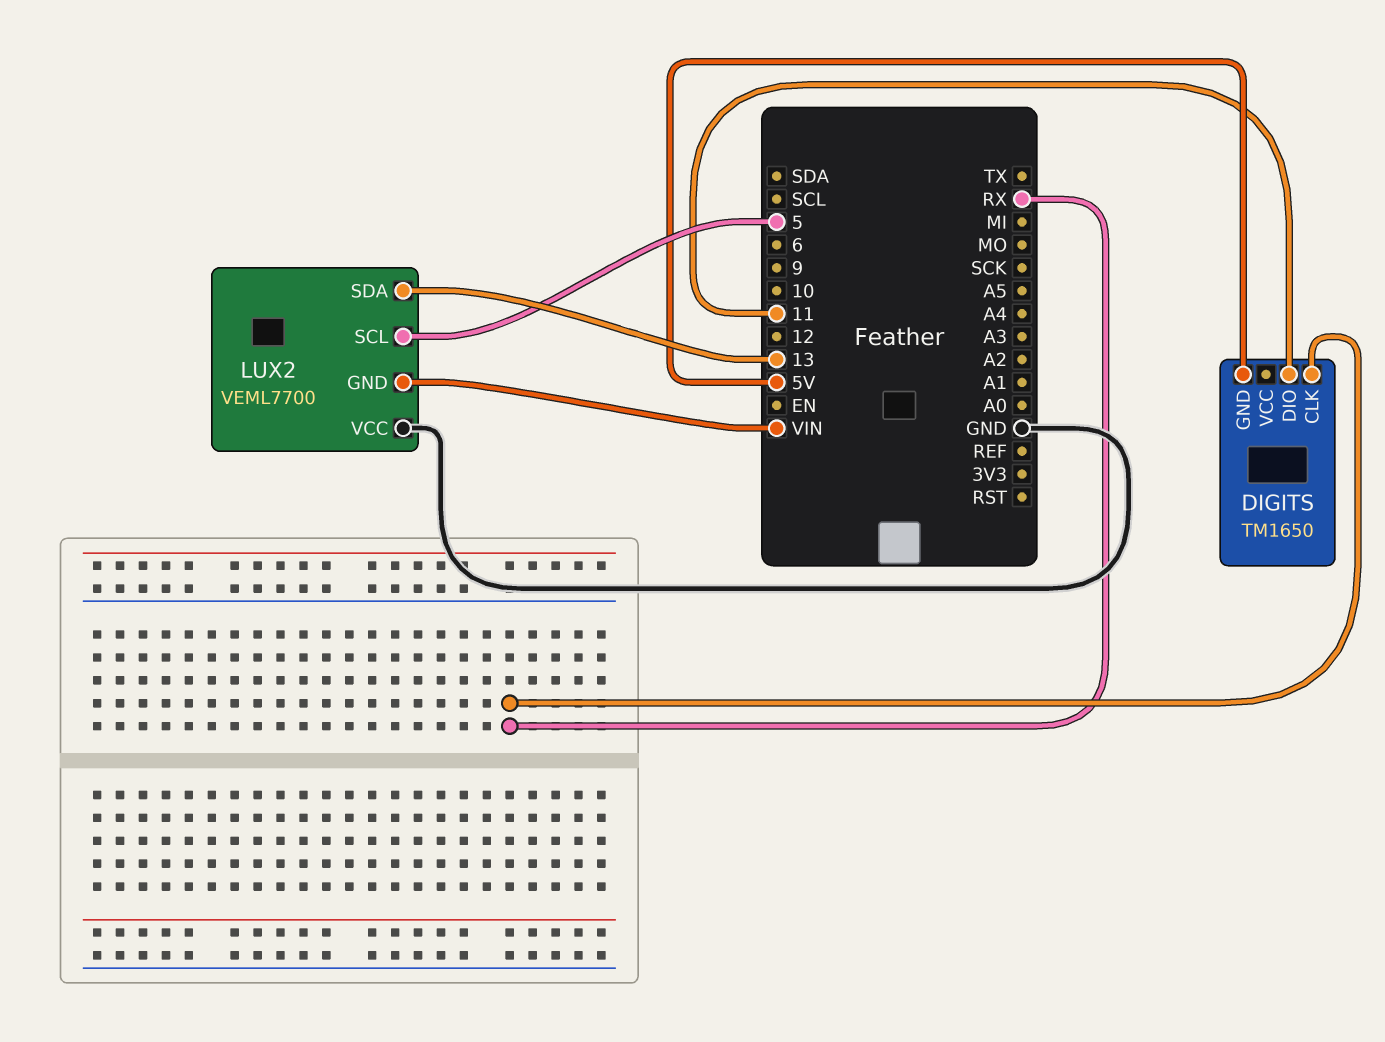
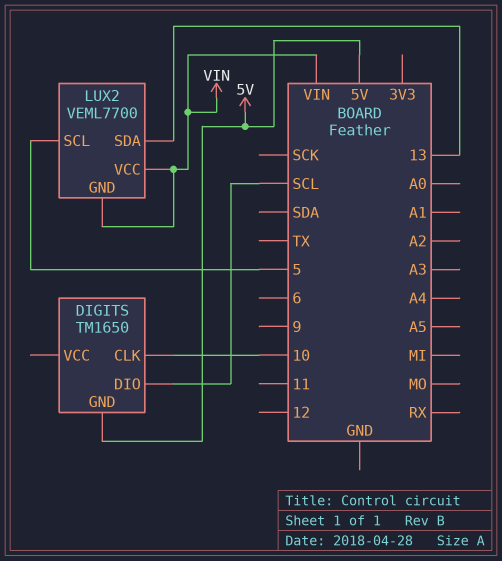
DIGITS pin CLK: RX -> 10
DIGITS pin DIO: 11 -> SCL
LUX2 pin VCC: GND -> VIN

